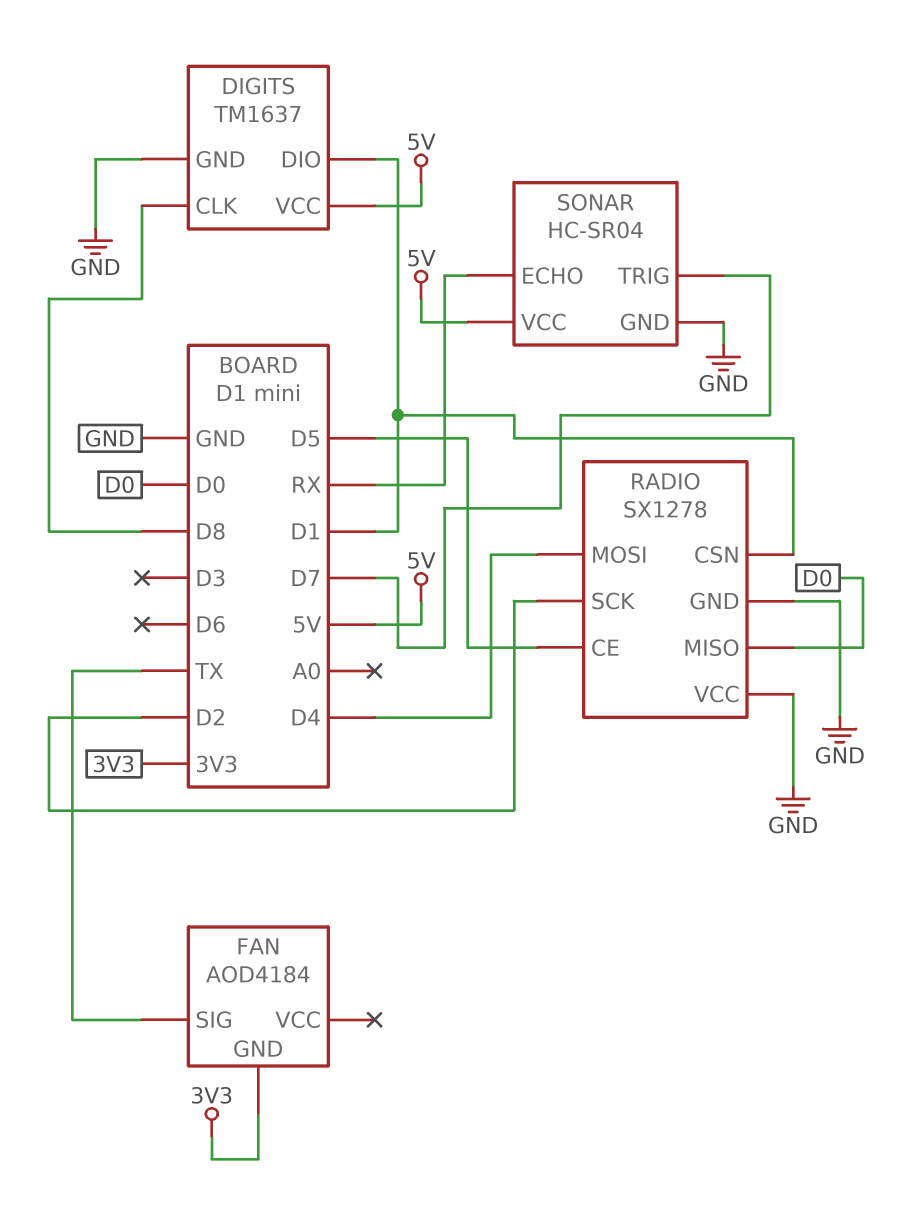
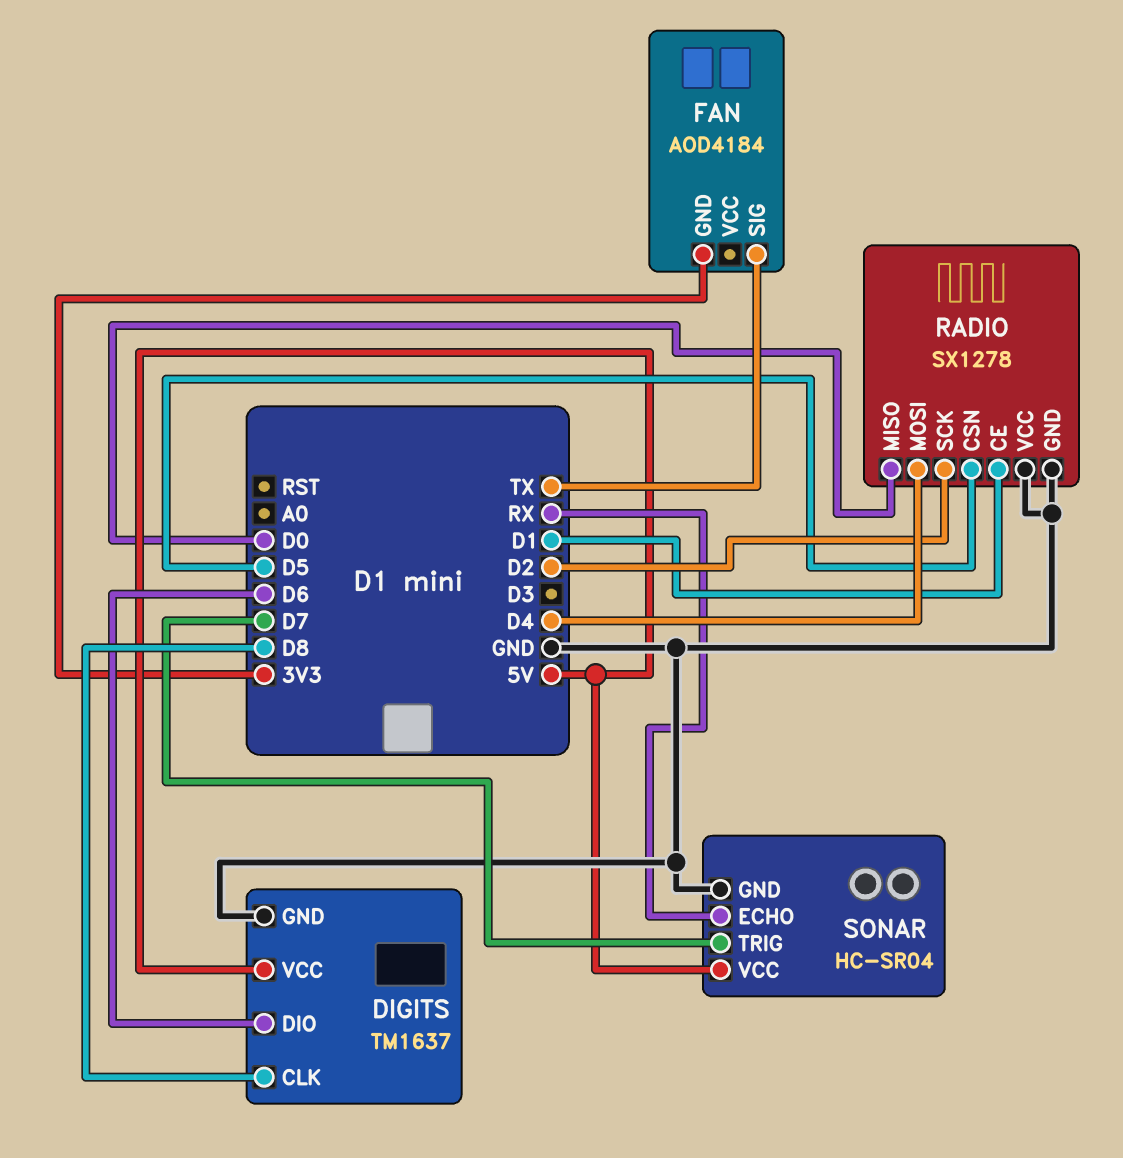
DIGITS pin DIO: D1 -> D6
RADIO pin CE: D5 -> D1
RADIO pin CSN: D1 -> D5

